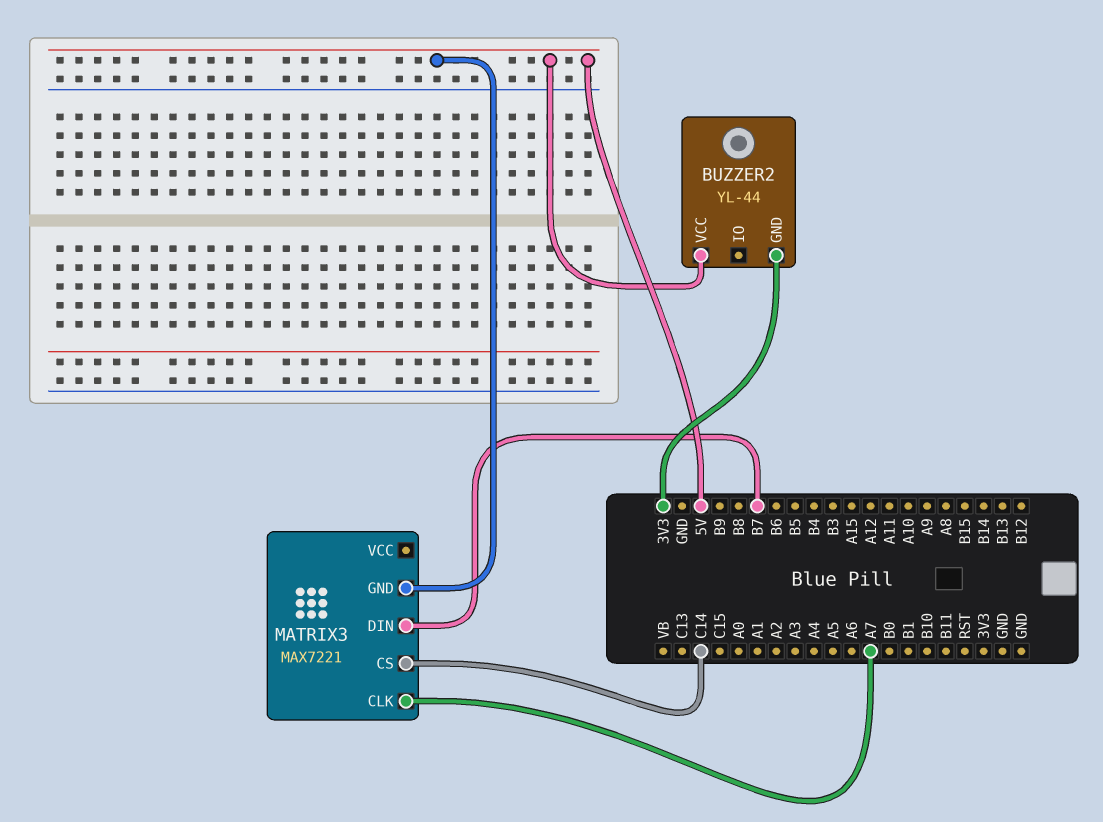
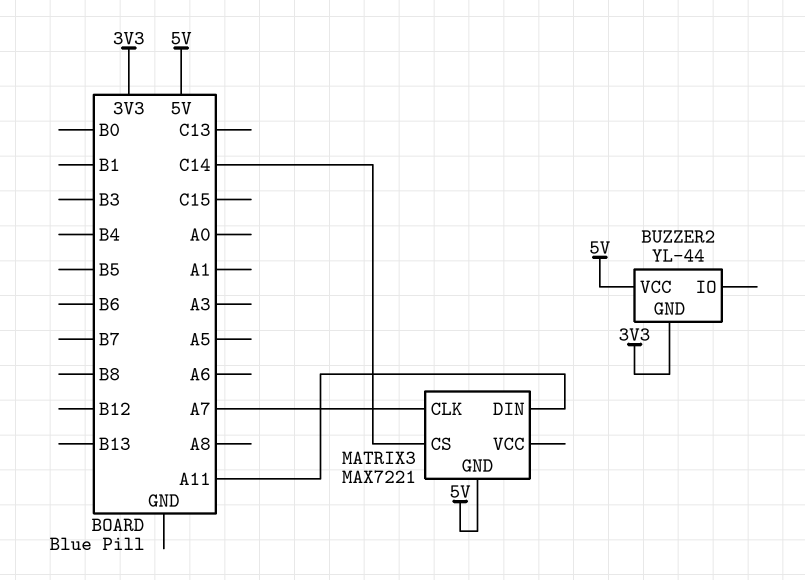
MATRIX3 pin DIN: B7 -> A11

